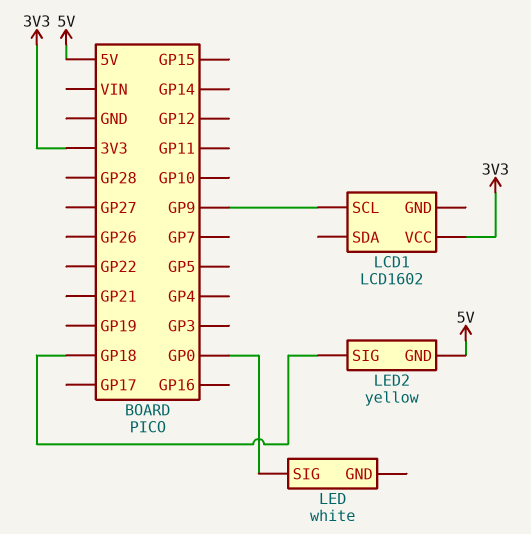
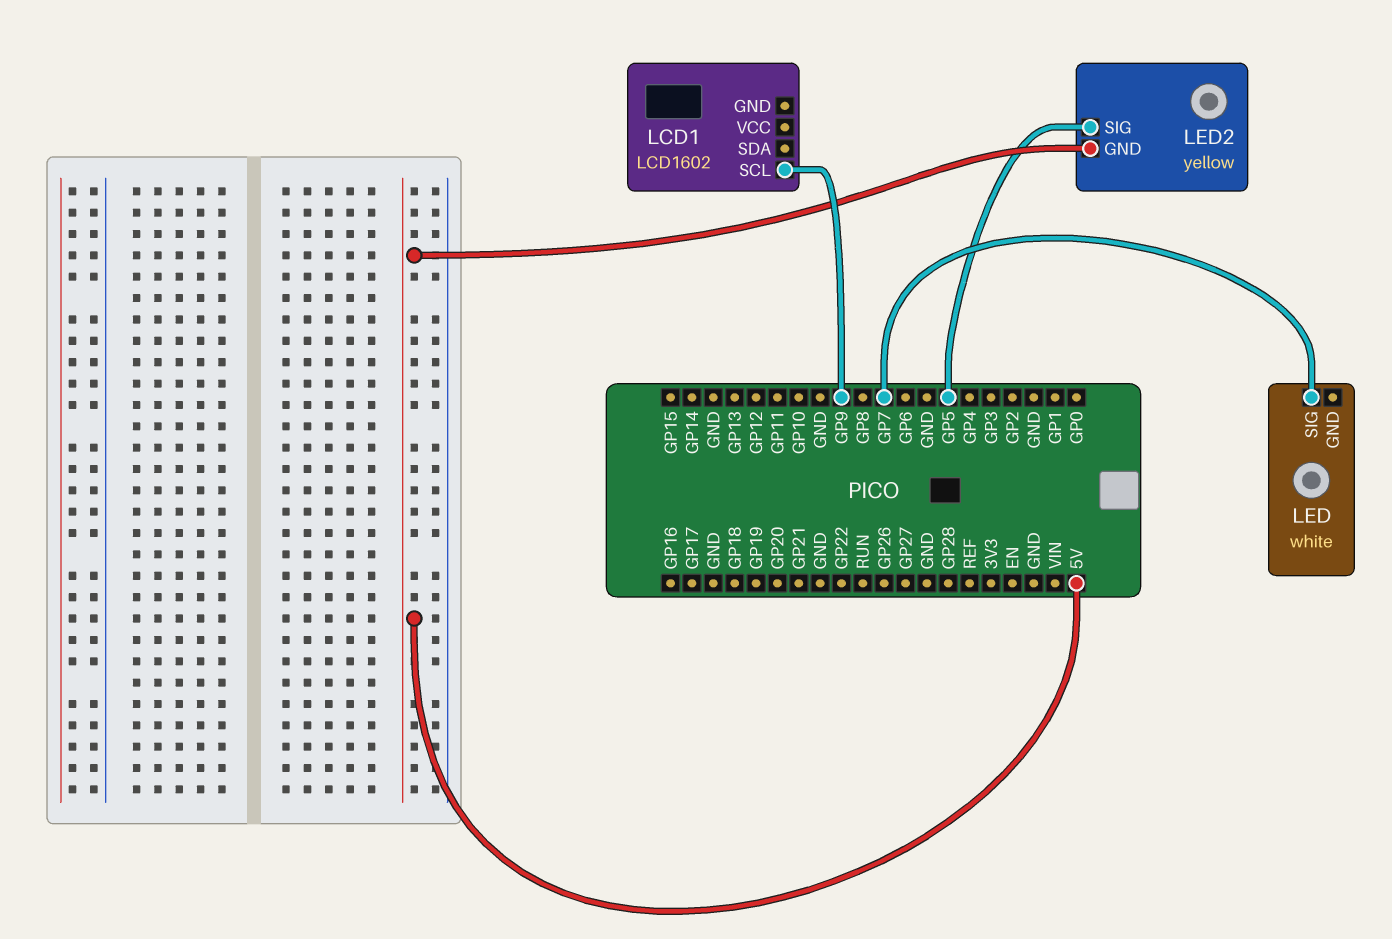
LCD1 pin VCC: 3V3 -> none
LED pin SIG: GP0 -> GP7
LED2 pin SIG: GP18 -> GP5

